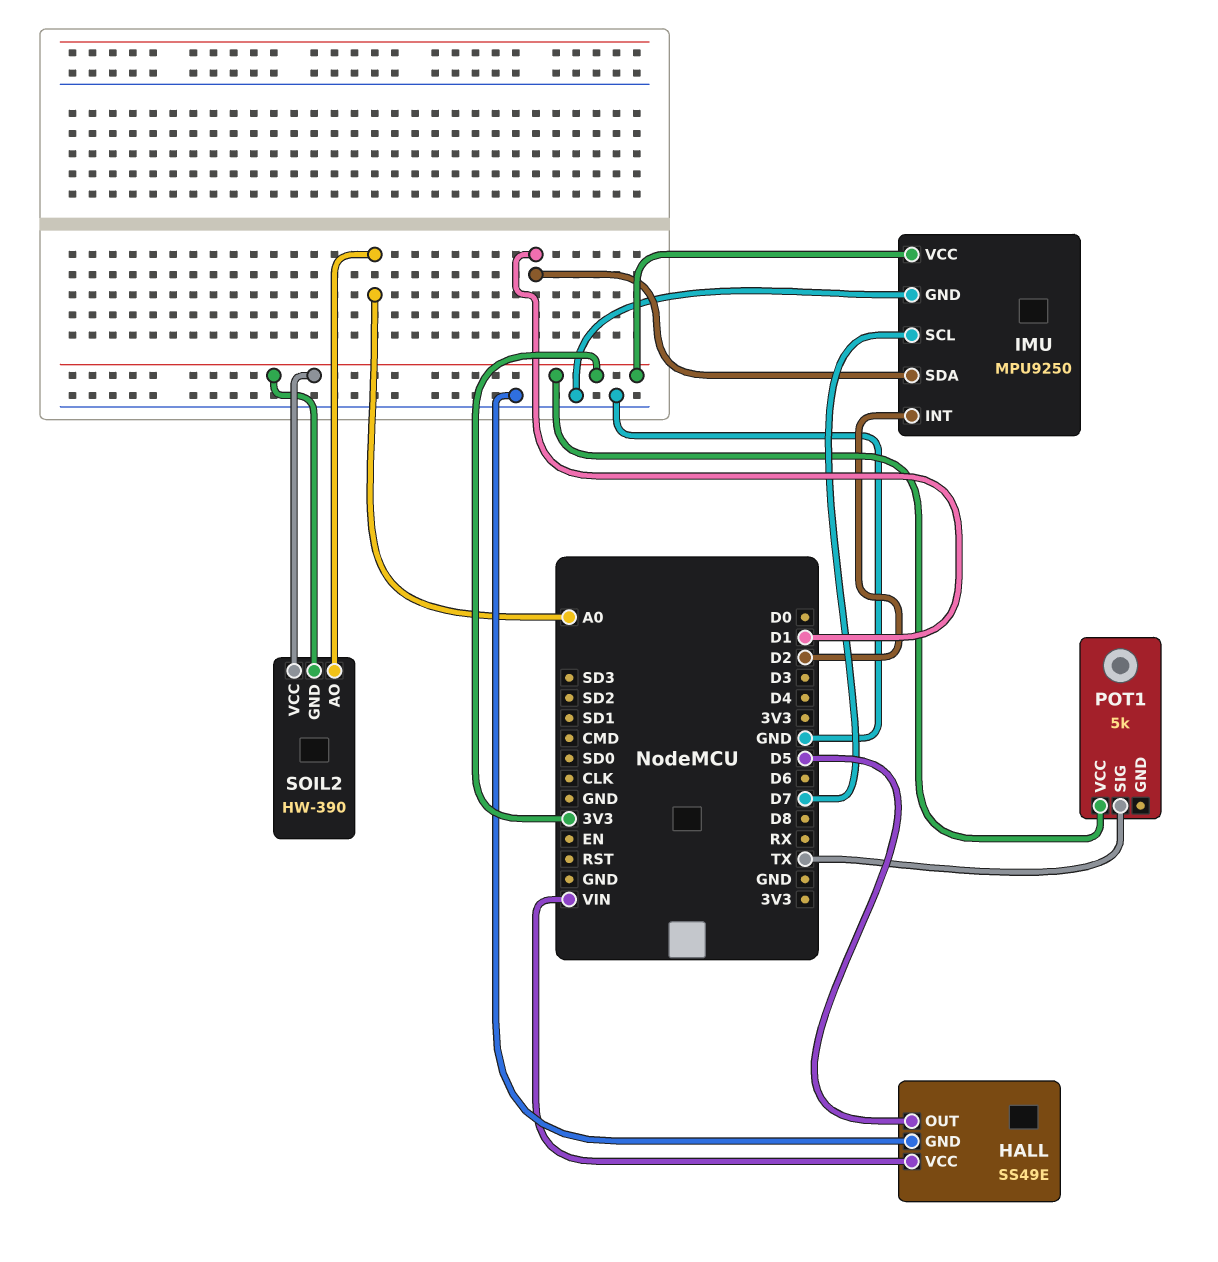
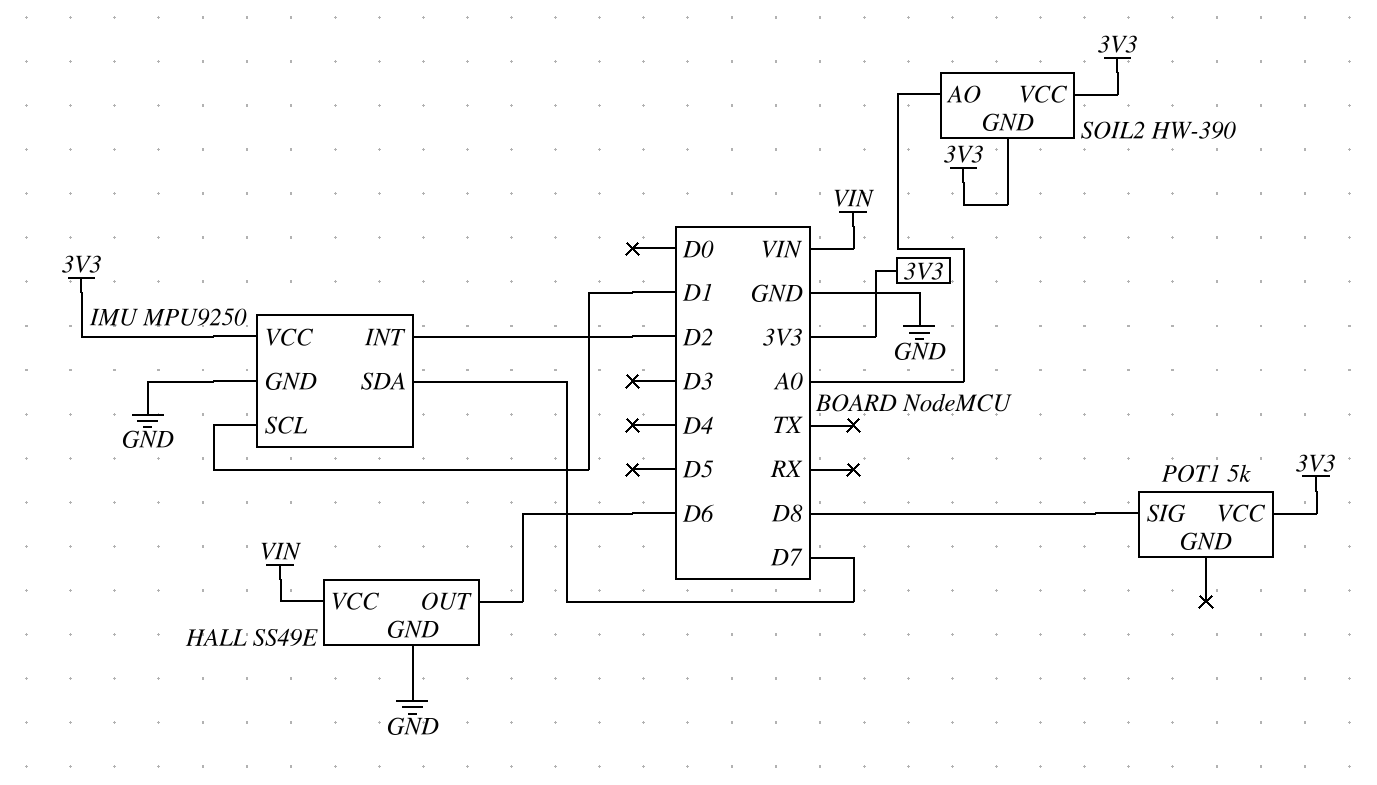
HALL pin OUT: D5 -> D6
IMU pin SCL: D7 -> D1
IMU pin SDA: D1 -> D7
POT1 pin SIG: TX -> D8

